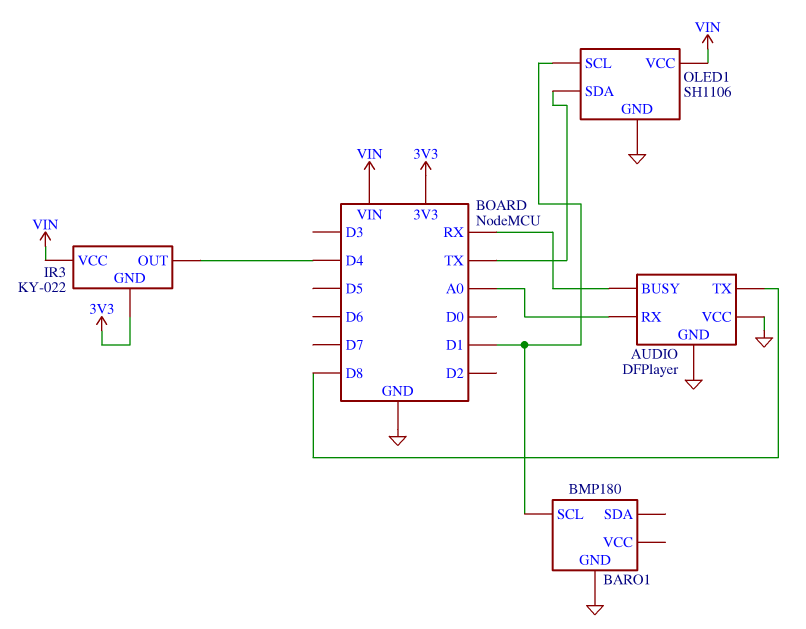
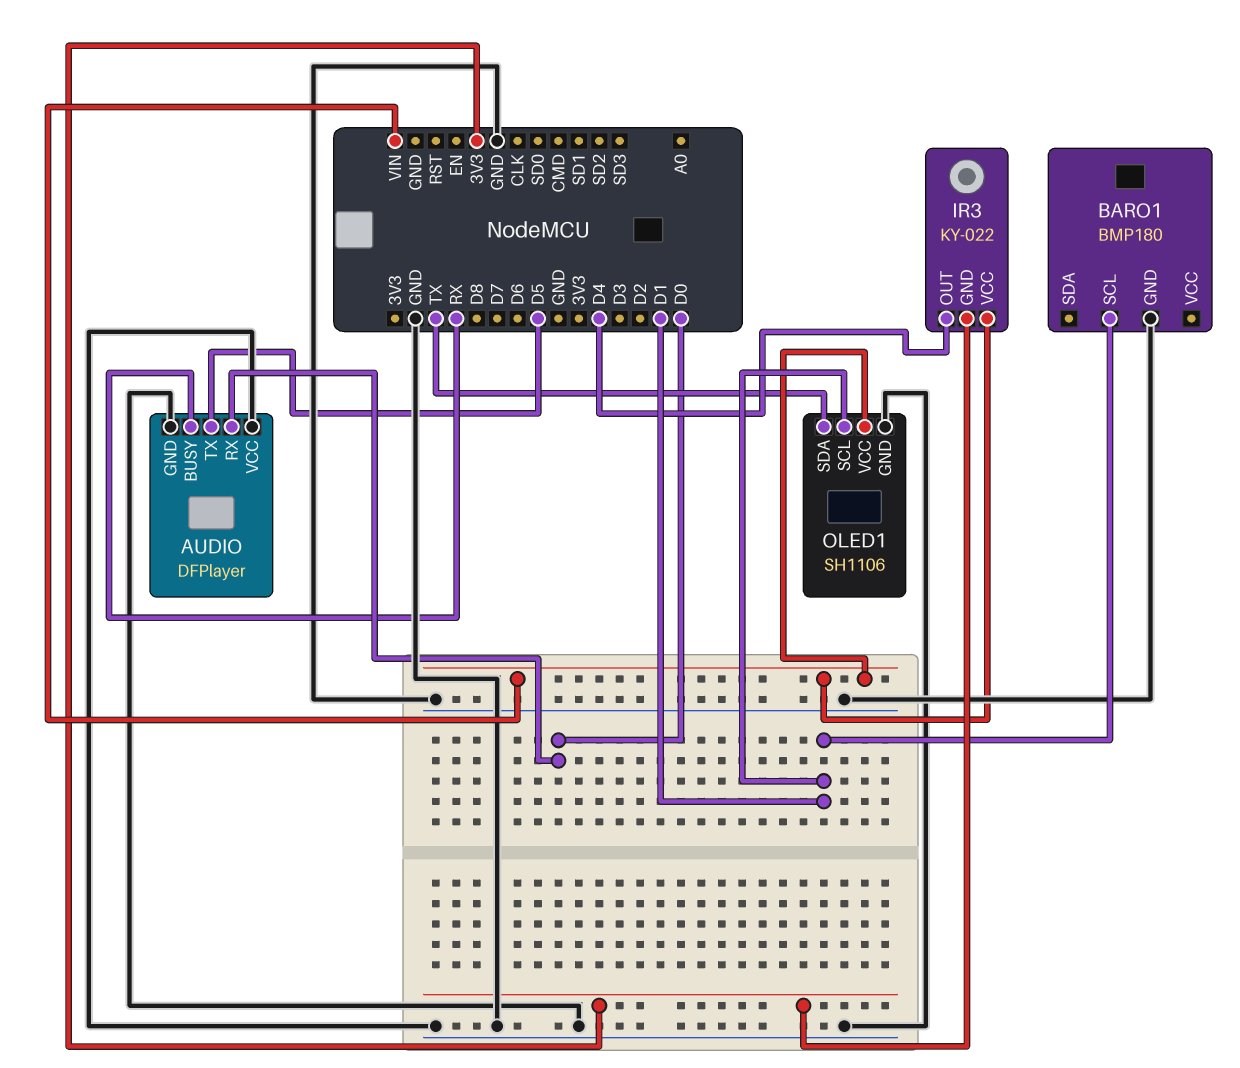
AUDIO pin RX: A0 -> D0
AUDIO pin TX: D8 -> D5

